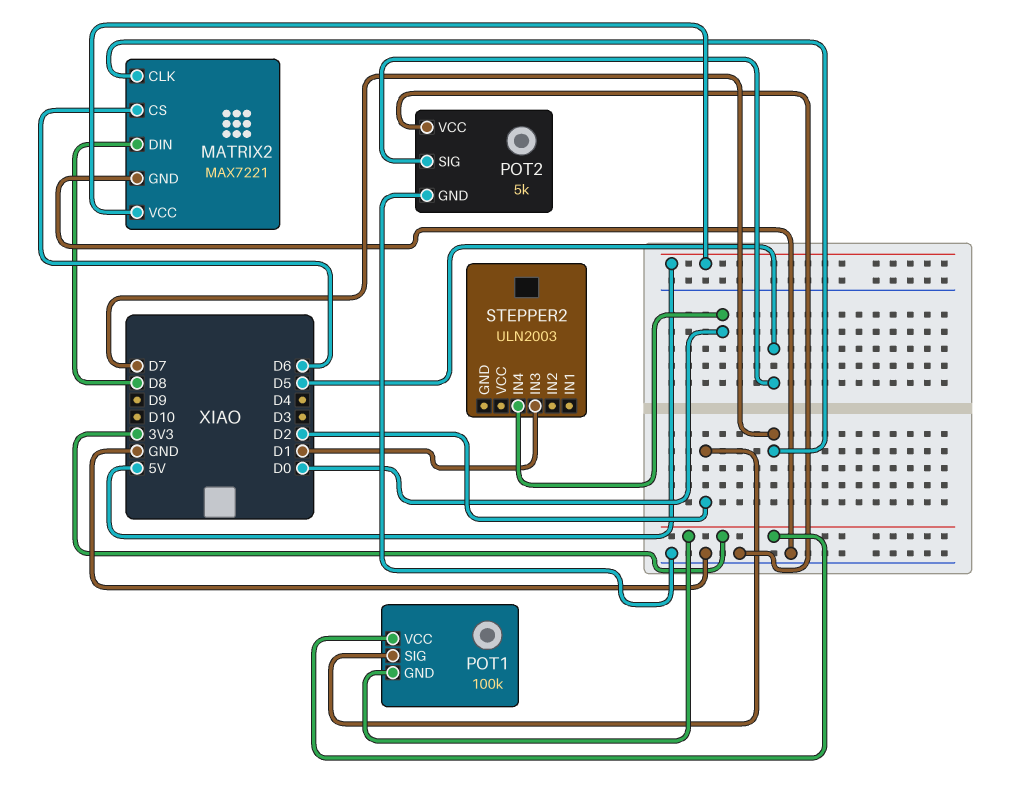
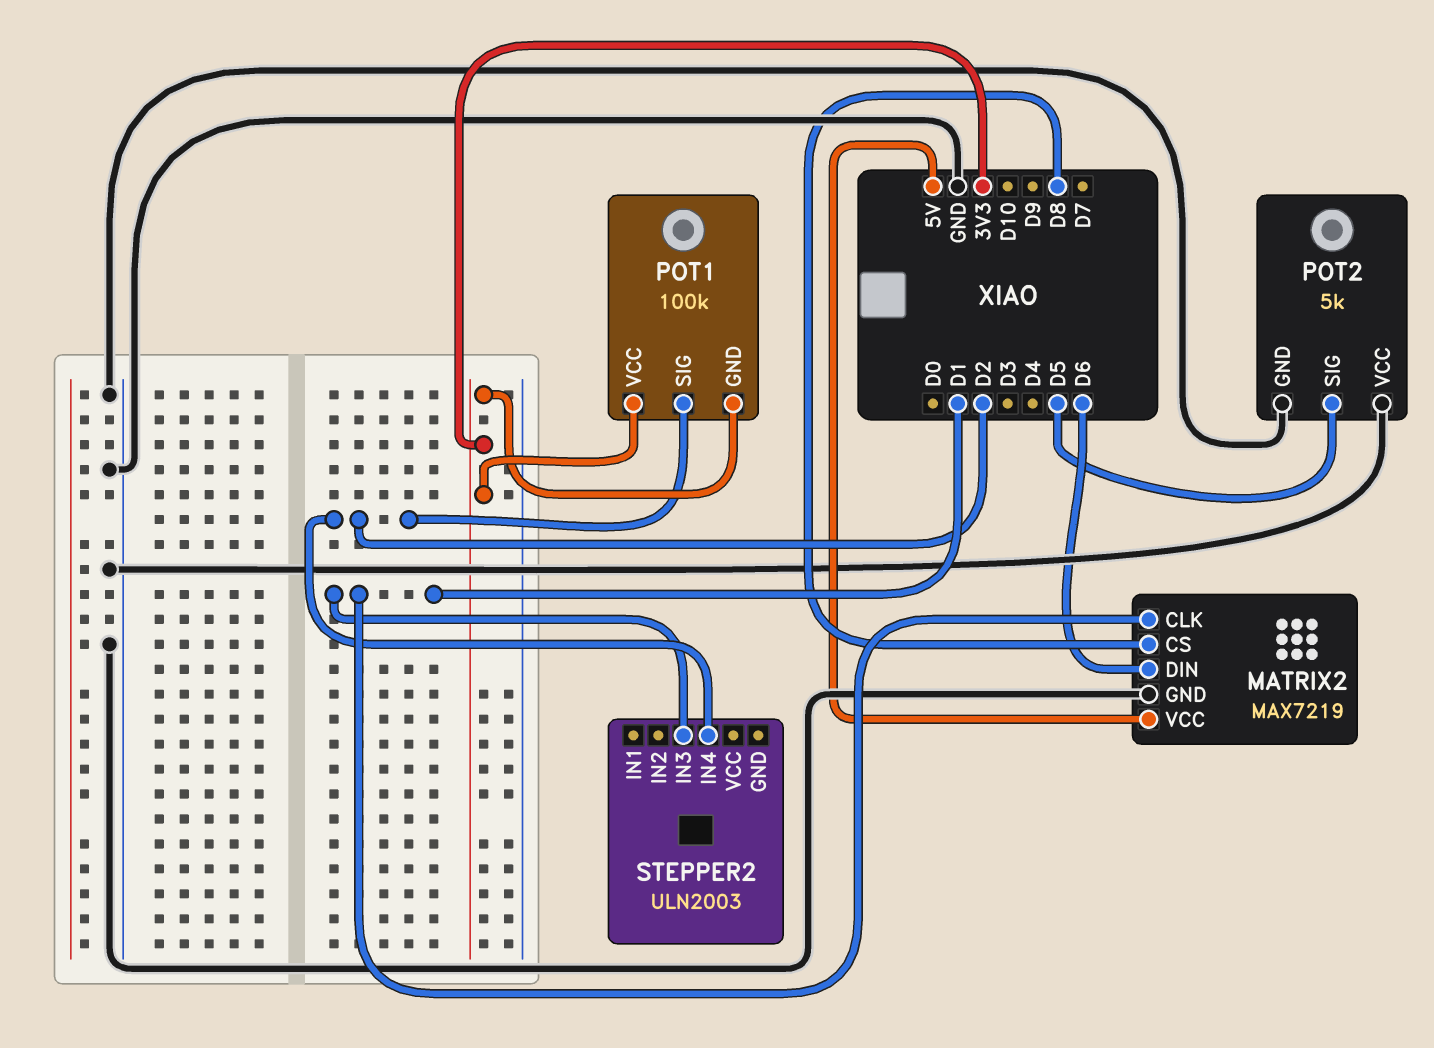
MATRIX2: MAX7221 -> MAX7219
MATRIX2 pin CLK: D7 -> D1
MATRIX2 pin CS: D6 -> D8
MATRIX2 pin DIN: D8 -> D6
STEPPER2 pin IN4: D0 -> D2

